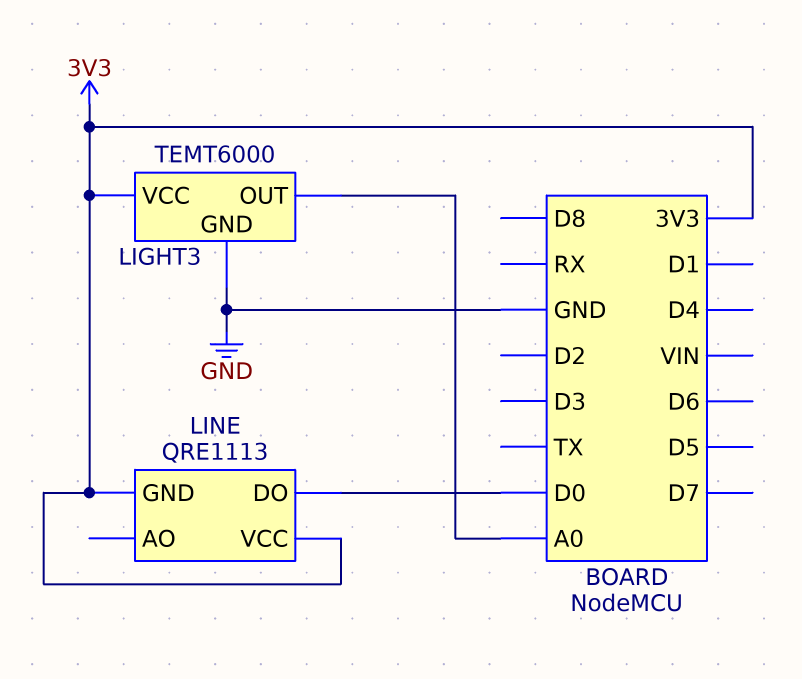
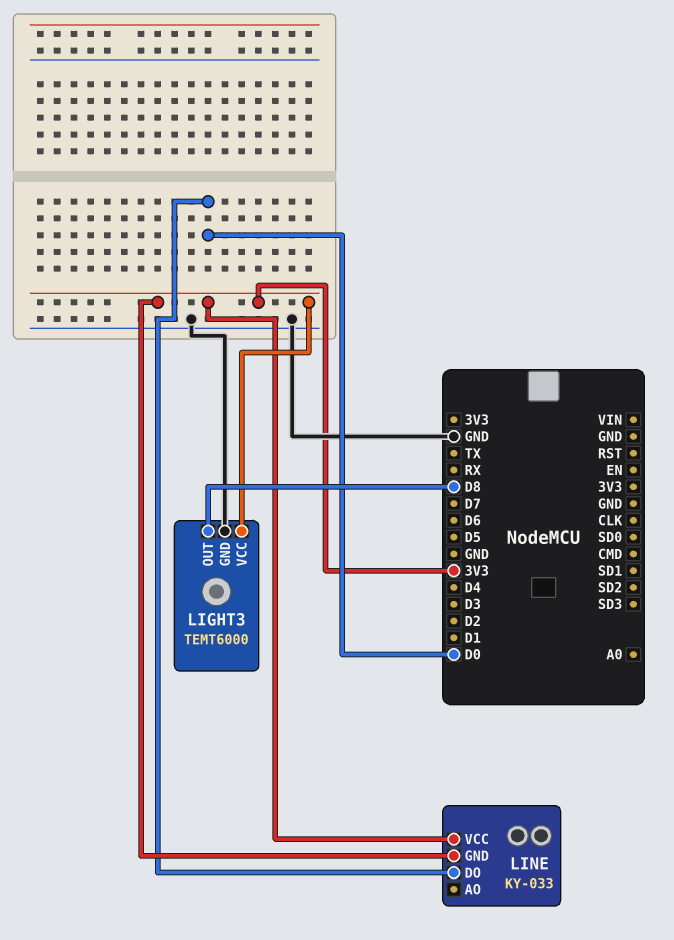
LIGHT3 pin OUT: A0 -> D8
LINE: QRE1113 -> KY-033

